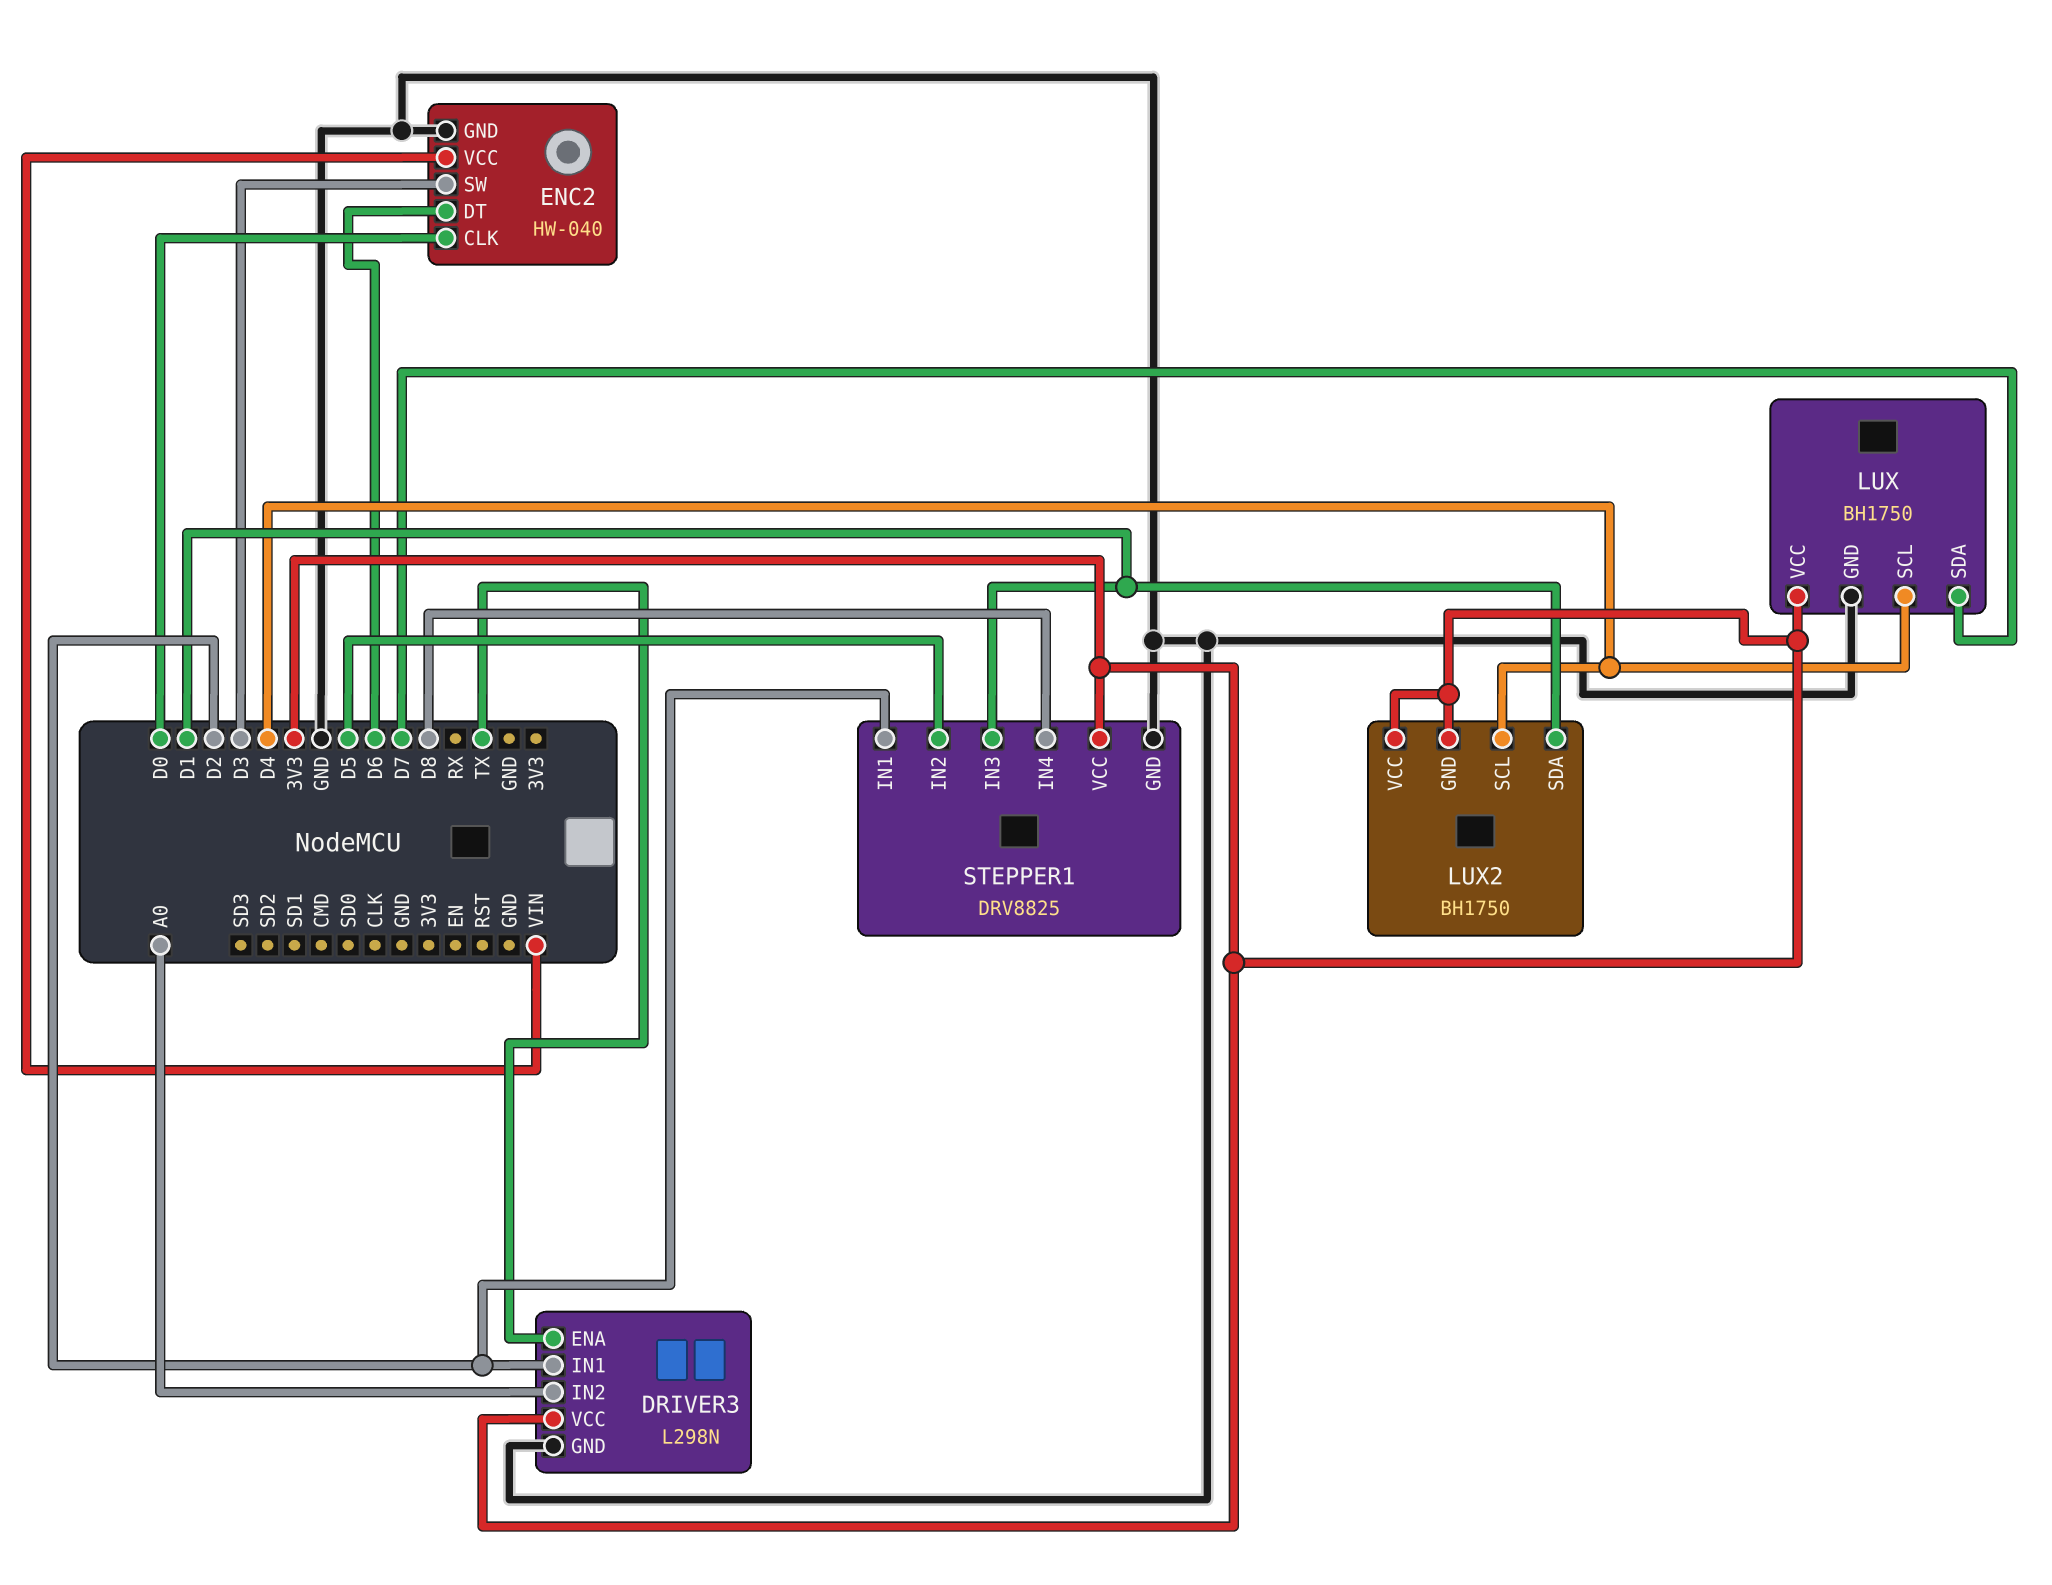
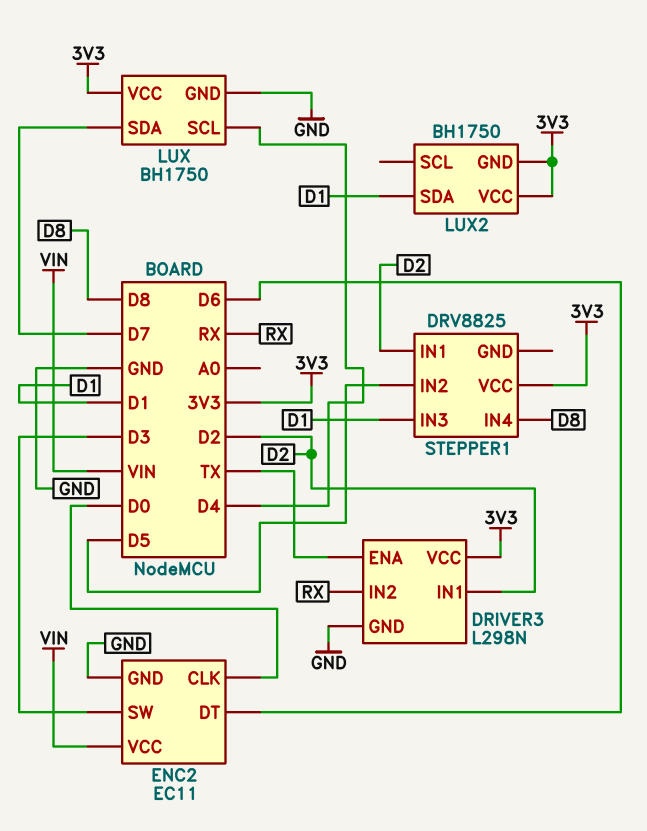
DRIVER3 pin IN2: A0 -> RX
ENC2: HW-040 -> EC11
LUX2 pin SCL: D4 -> none
STEPPER1 pin GND: GND -> none

